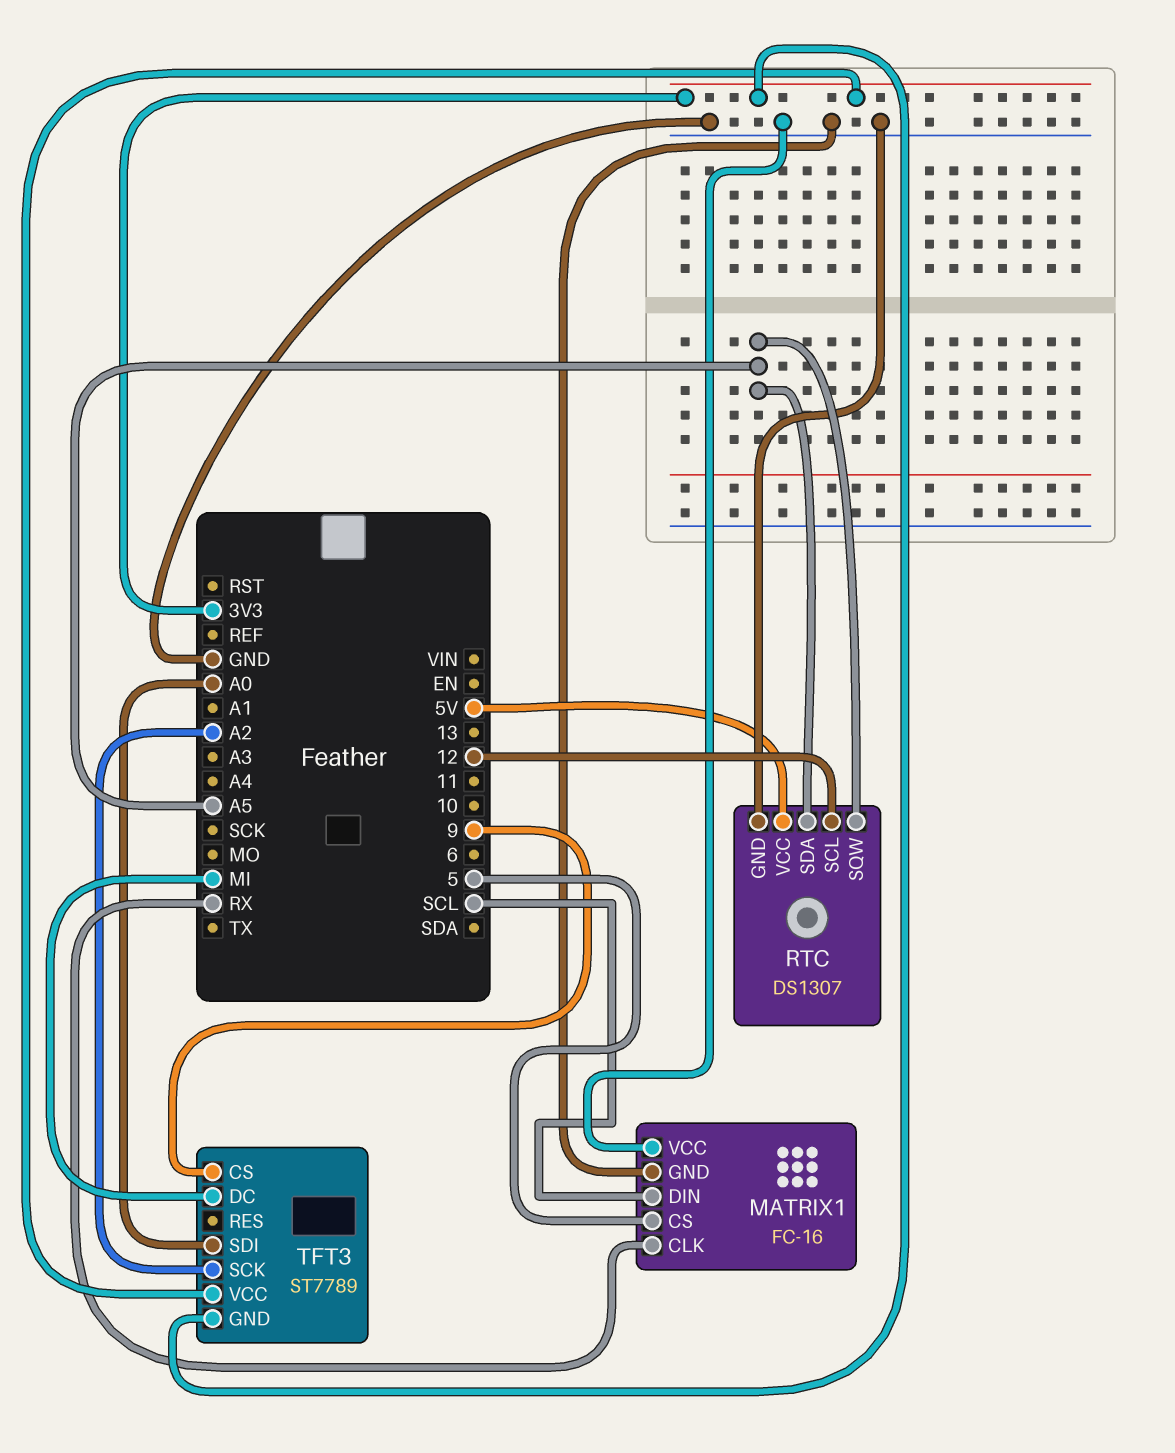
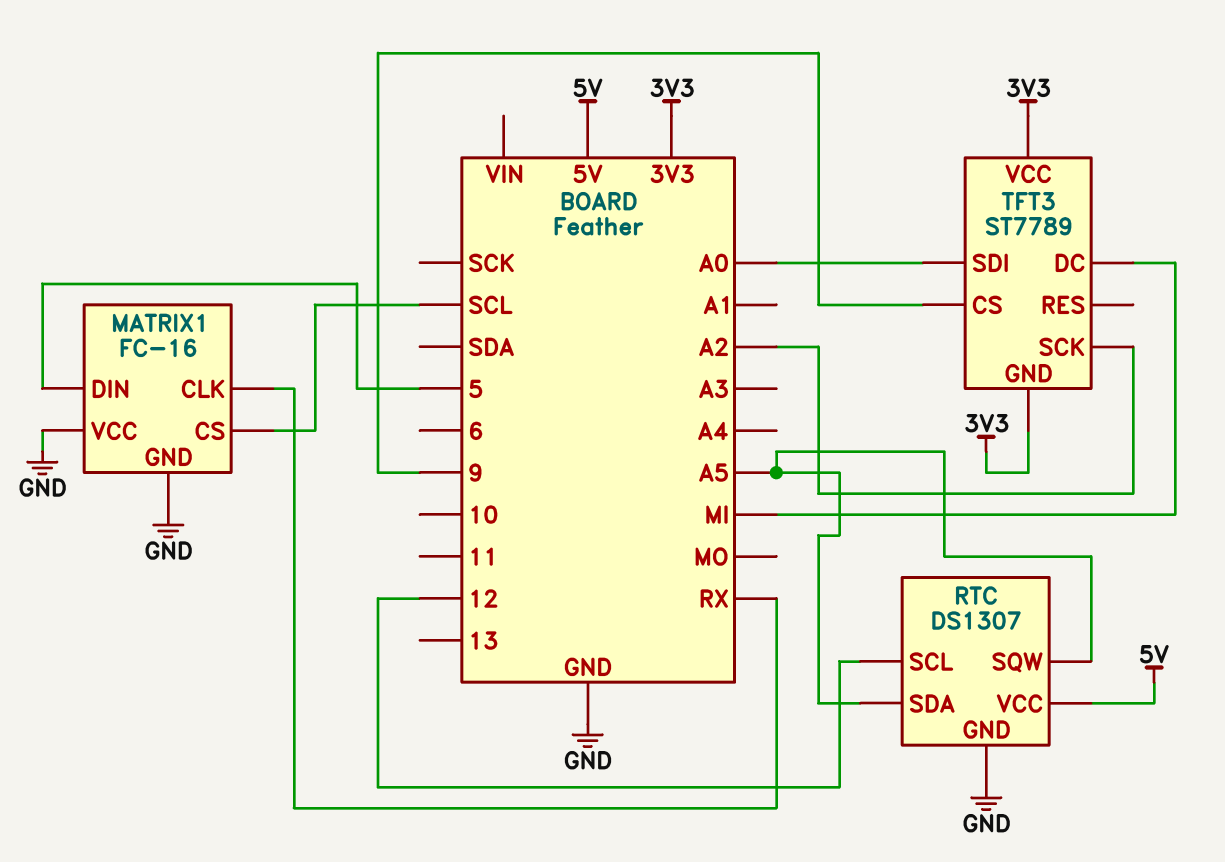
MATRIX1 pin CS: 5 -> SCL
MATRIX1 pin DIN: SCL -> 5

